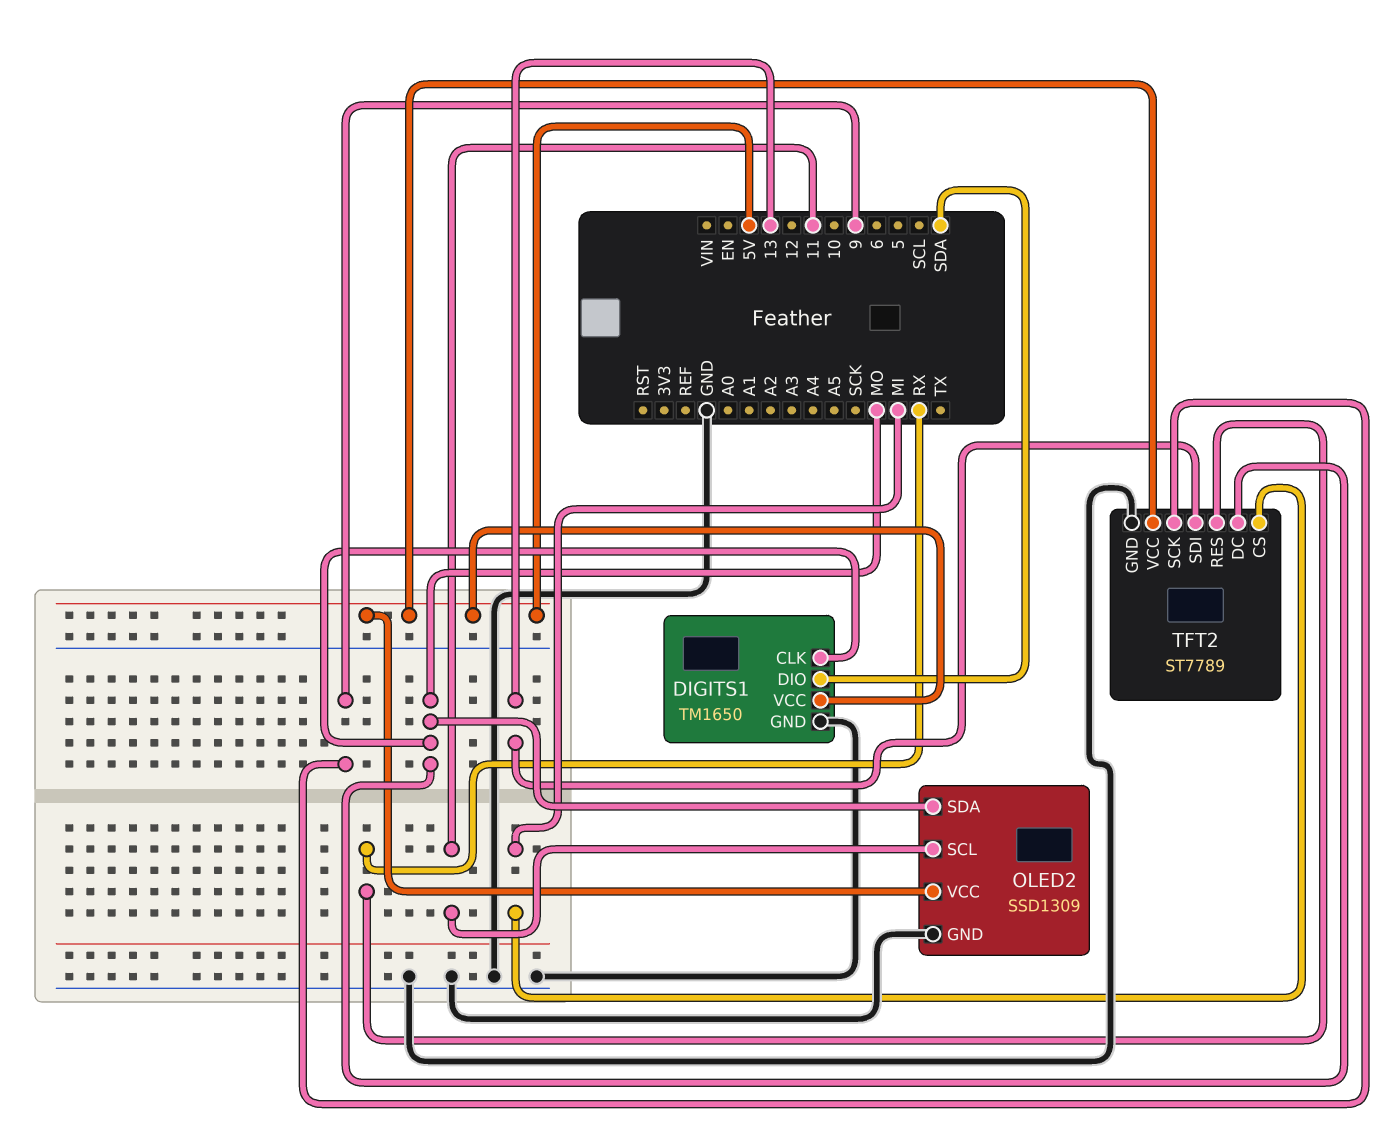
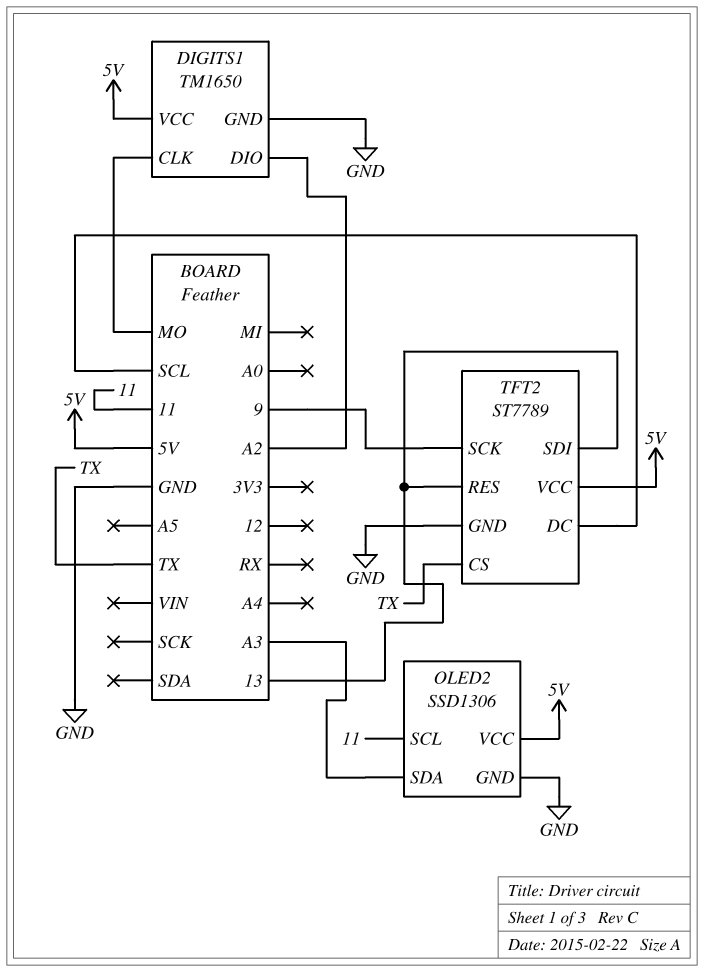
DIGITS1 pin DIO: SDA -> A2
OLED2: SSD1309 -> SSD1306
OLED2 pin SDA: MO -> A3
TFT2 pin CS: MI -> TX
TFT2 pin DC: MO -> SCL
TFT2 pin RES: RX -> 13

